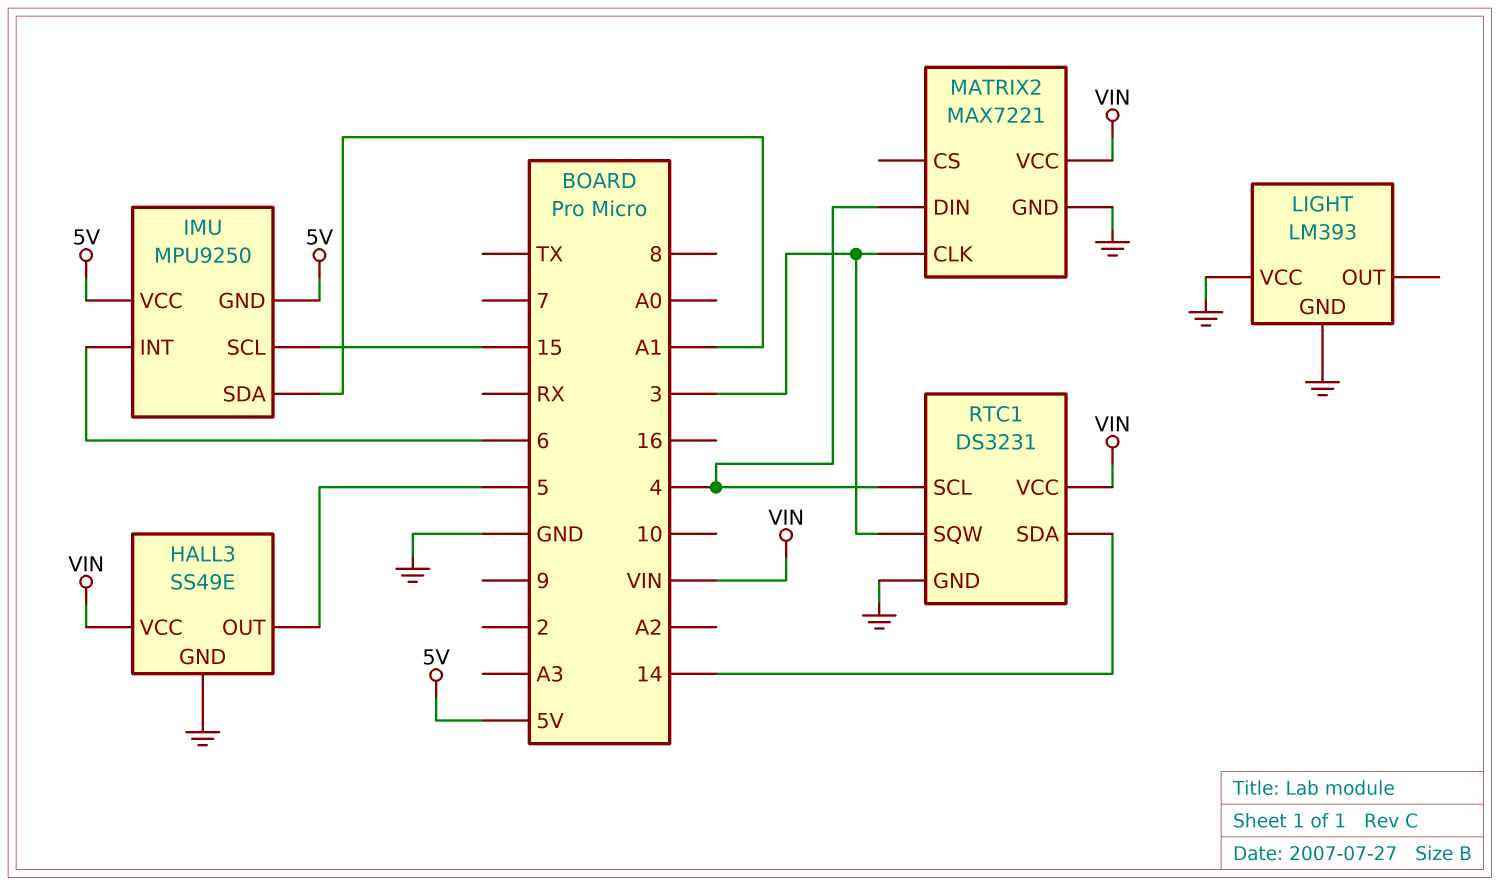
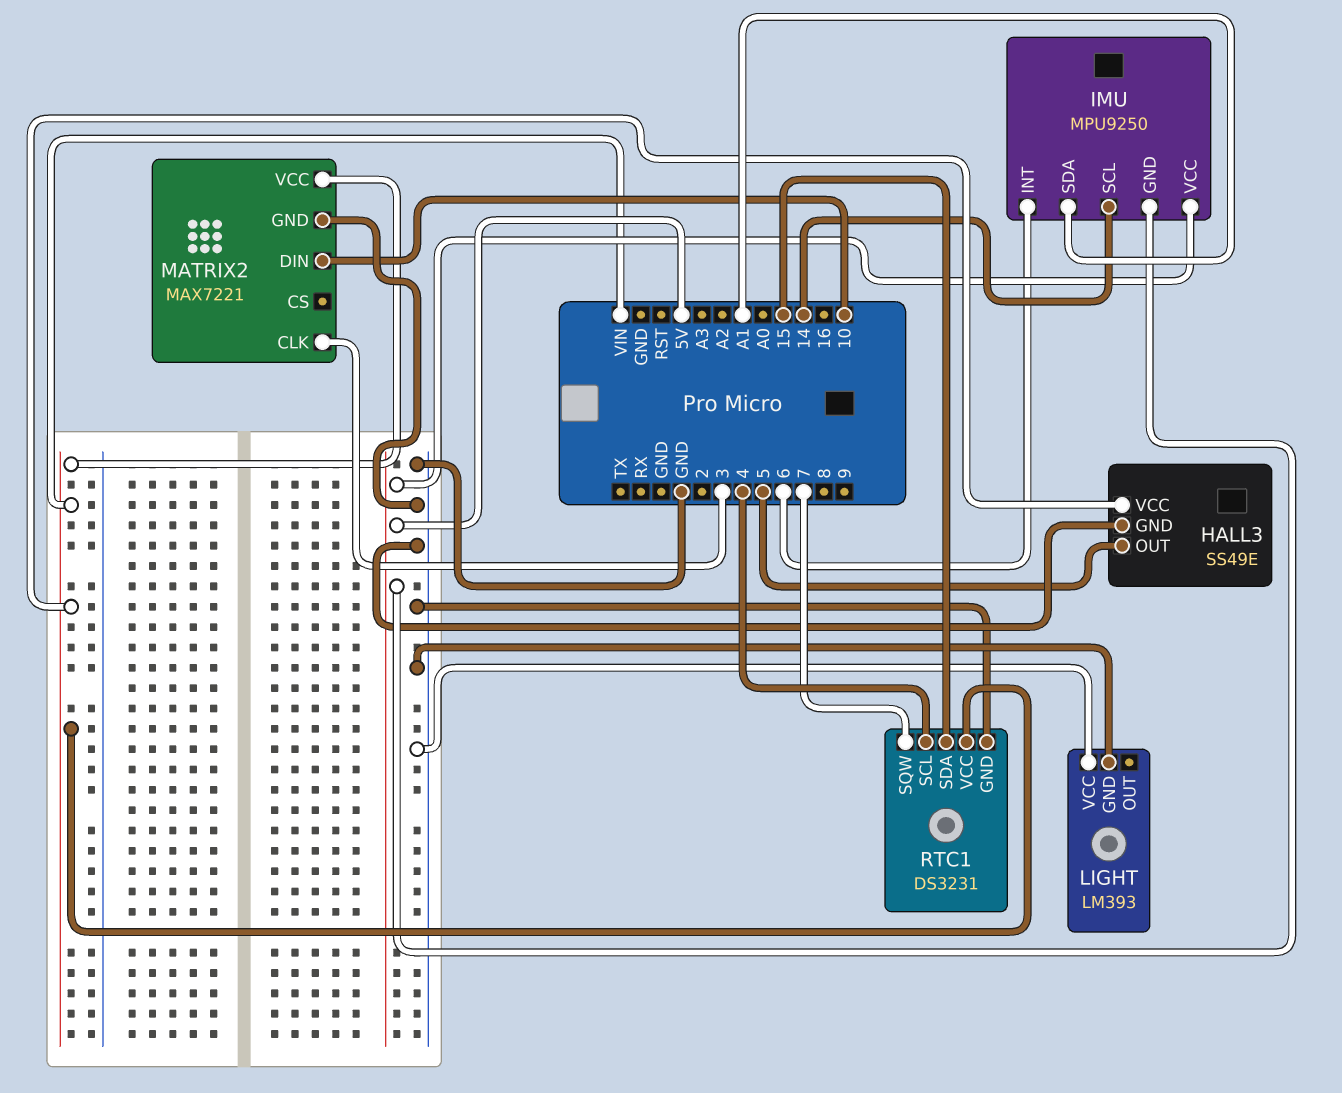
IMU pin SCL: 15 -> 14
MATRIX2 pin DIN: 4 -> 10
RTC1 pin SDA: 14 -> 15
RTC1 pin SQW: 3 -> 7

